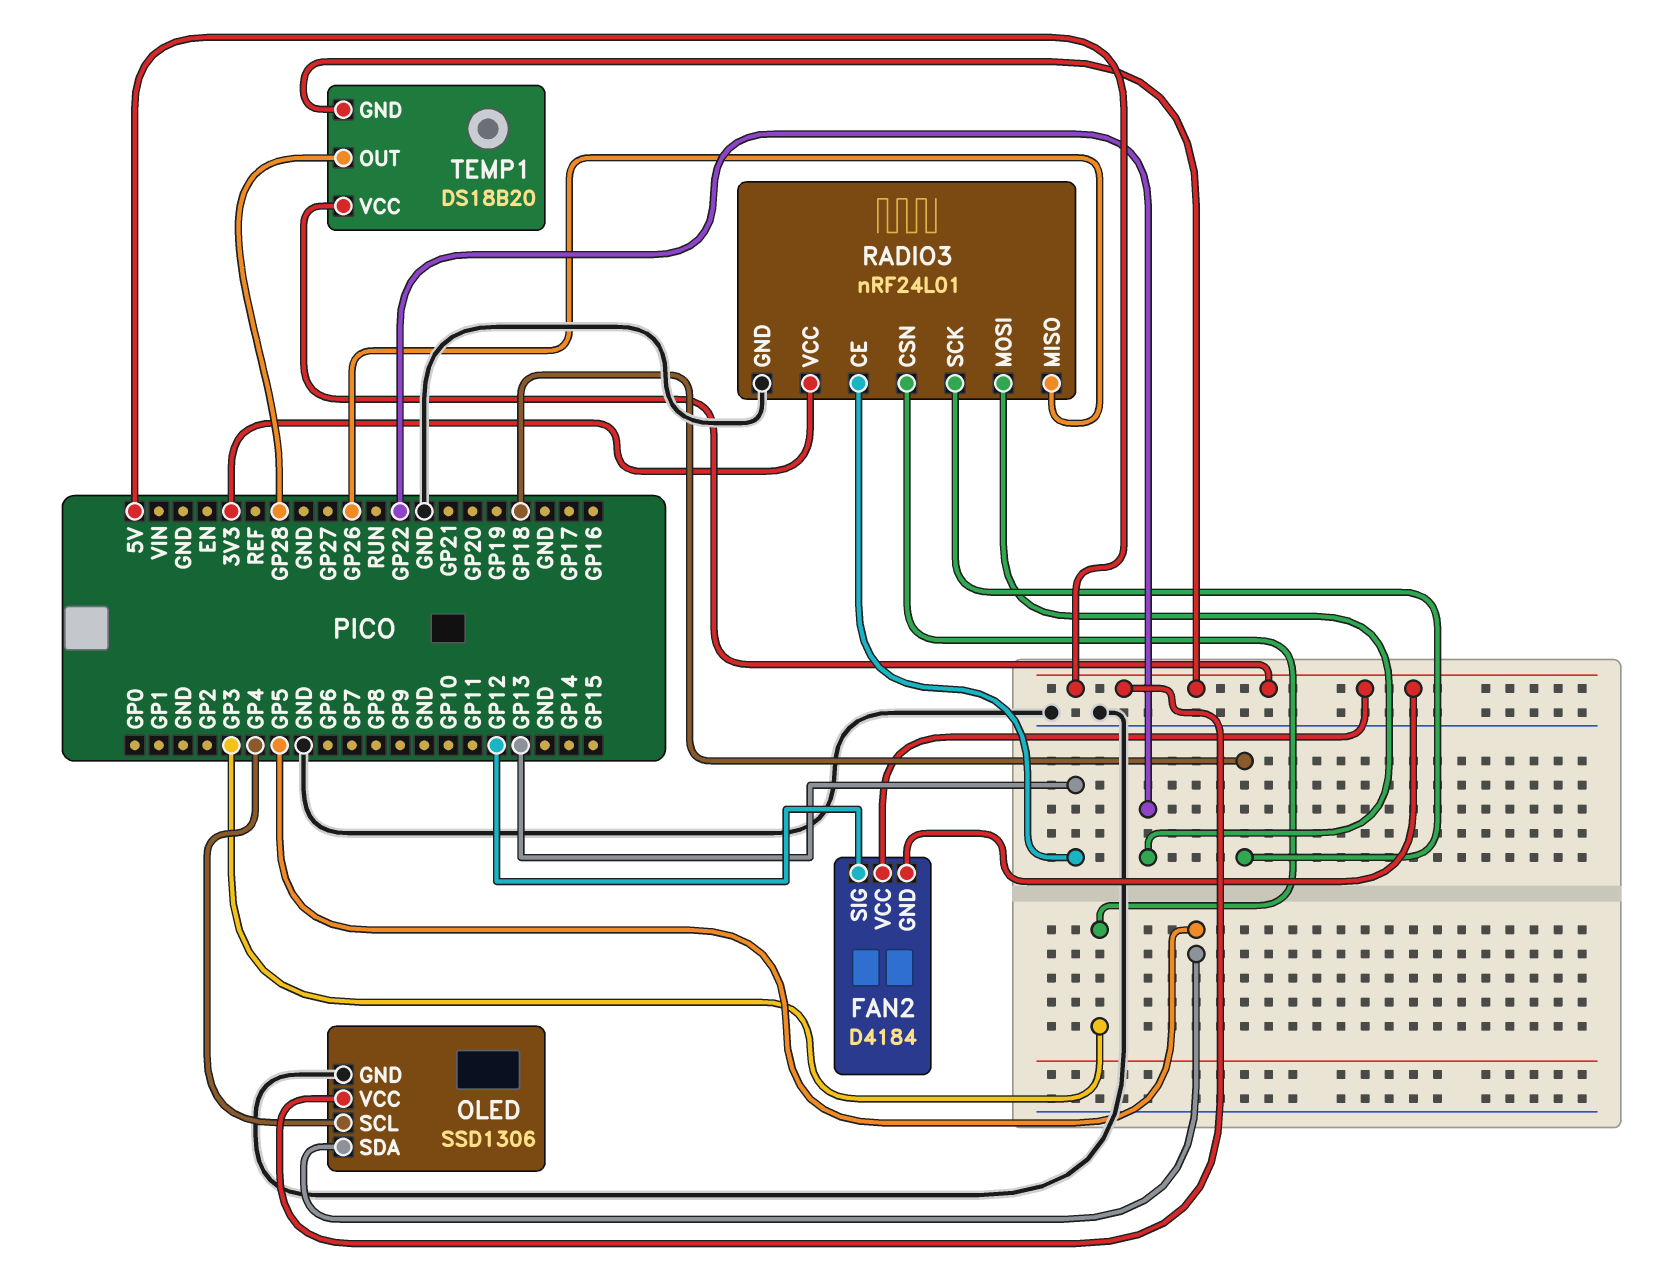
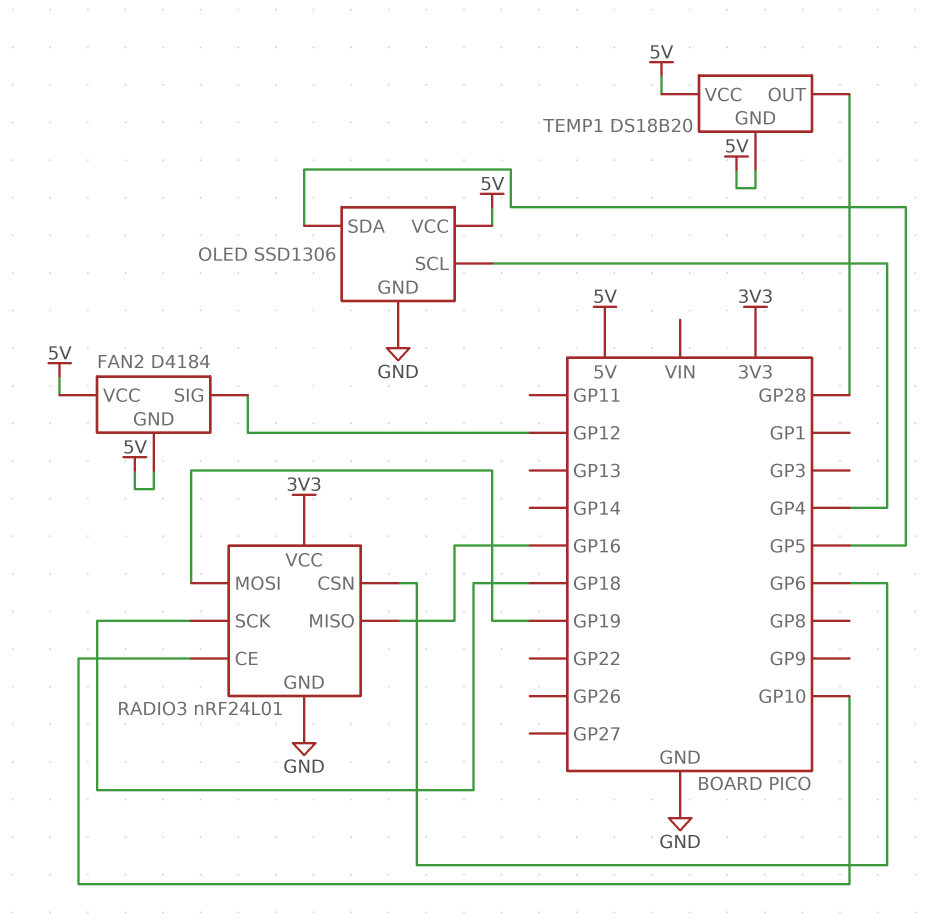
RADIO3 pin CE: GP13 -> GP10
RADIO3 pin CSN: GP3 -> GP6
RADIO3 pin MISO: GP26 -> GP16
RADIO3 pin MOSI: GP22 -> GP19

